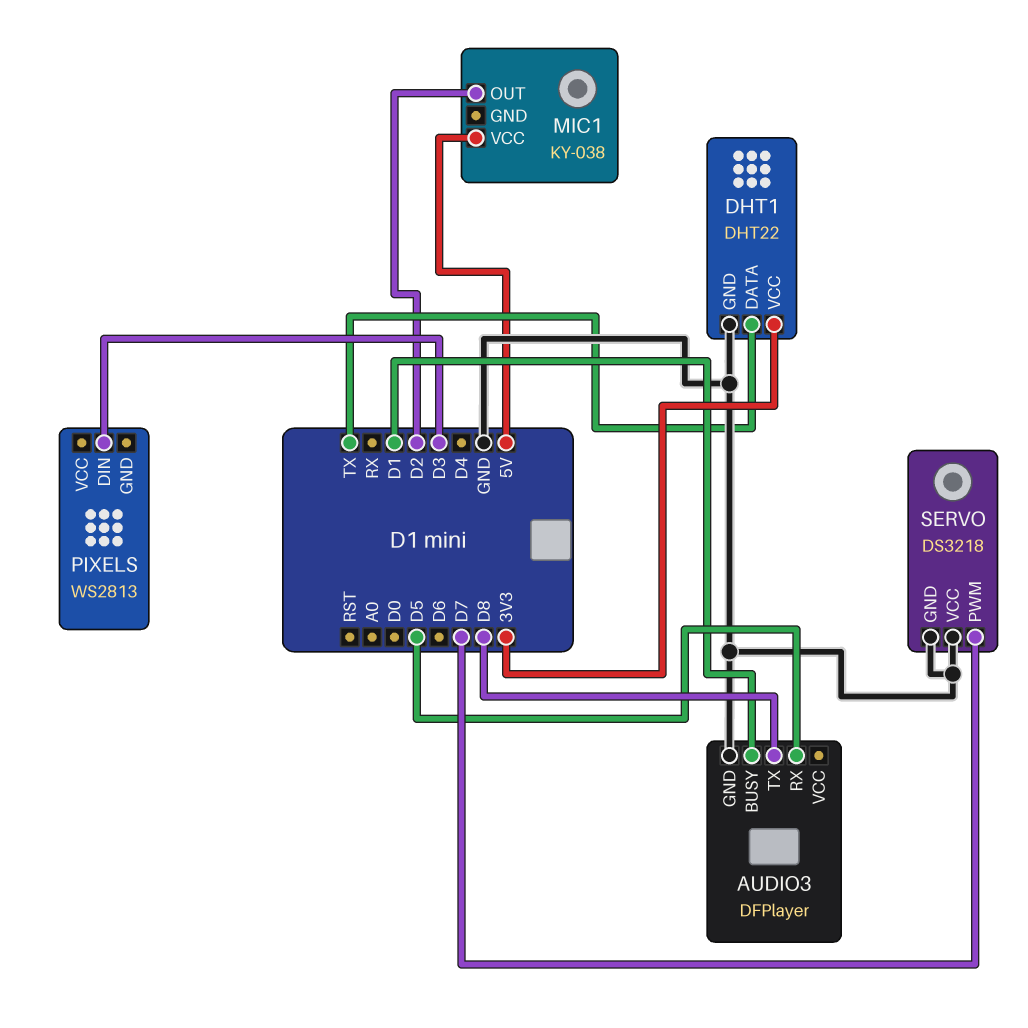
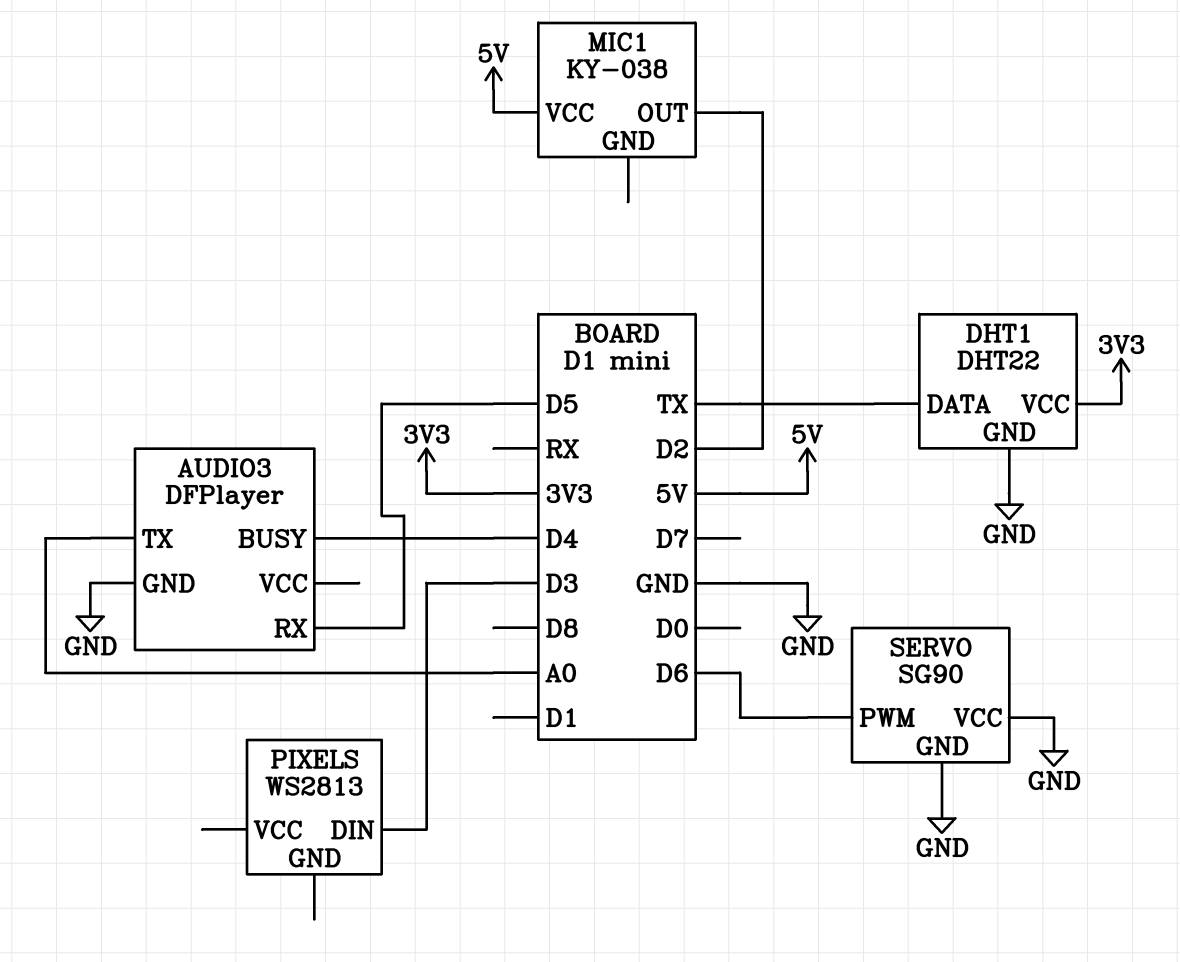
AUDIO3 pin BUSY: D1 -> D4
AUDIO3 pin TX: D8 -> A0
SERVO: DS3218 -> SG90
SERVO pin PWM: D7 -> D6

